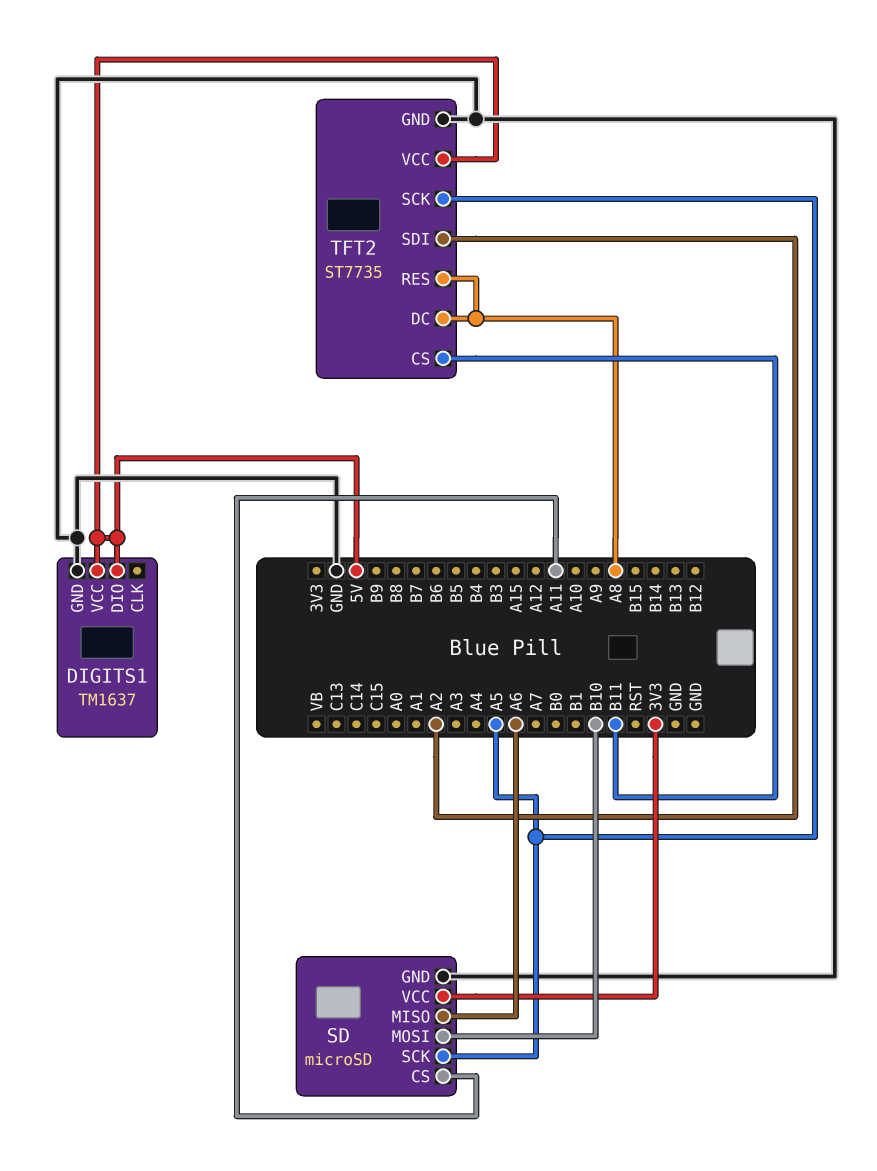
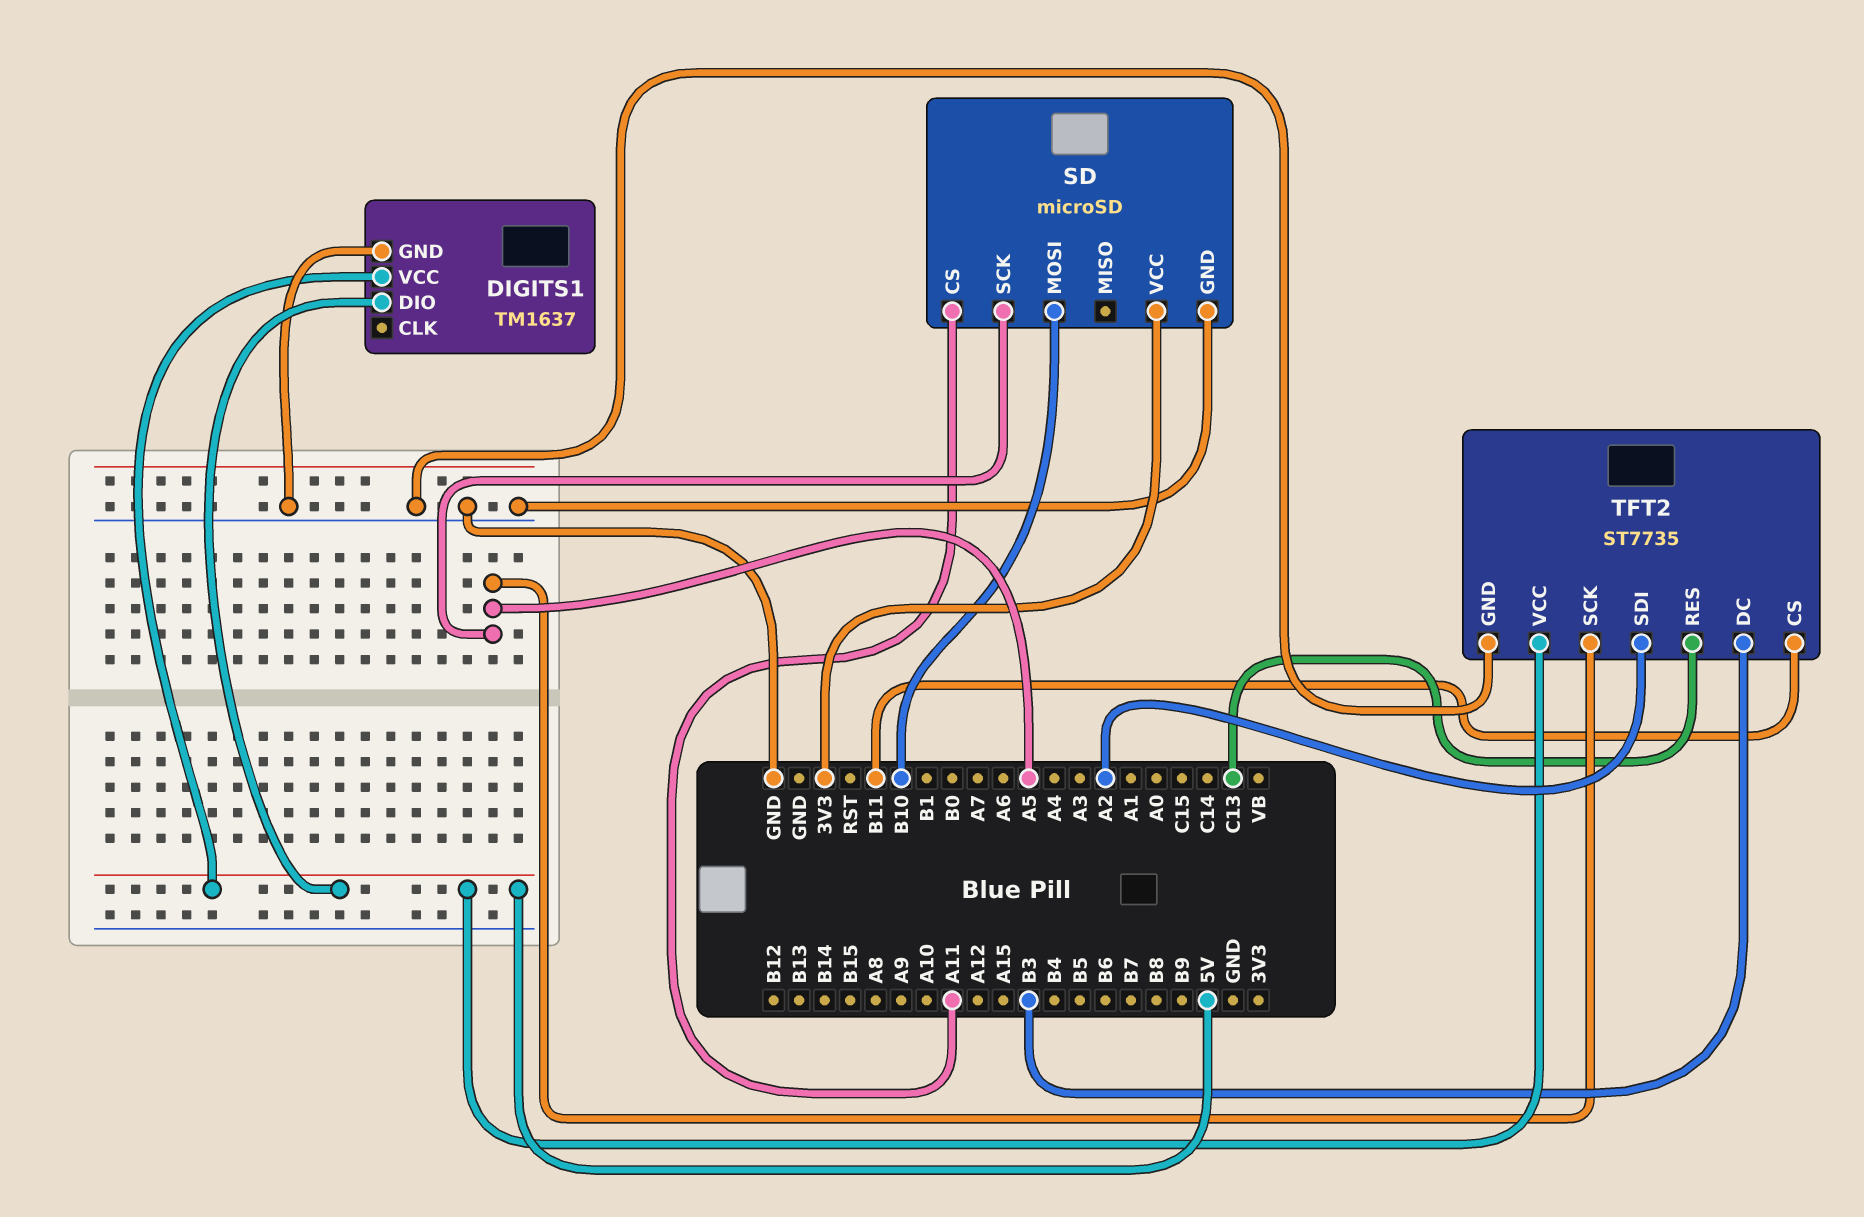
SD pin MISO: A6 -> none
TFT2 pin DC: A8 -> B3
TFT2 pin RES: A8 -> C13

